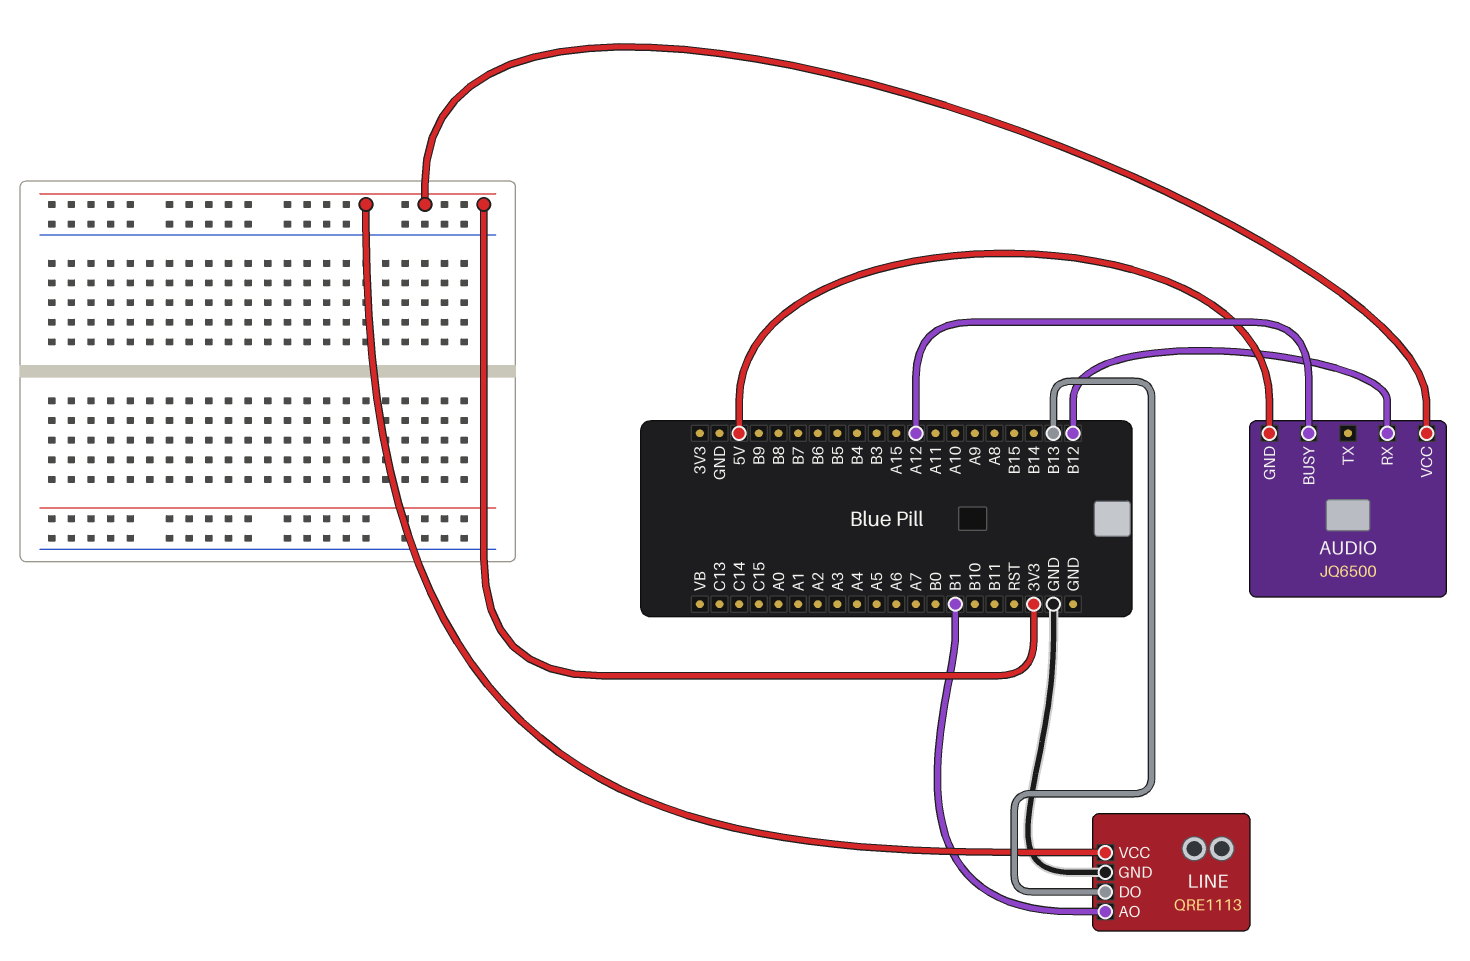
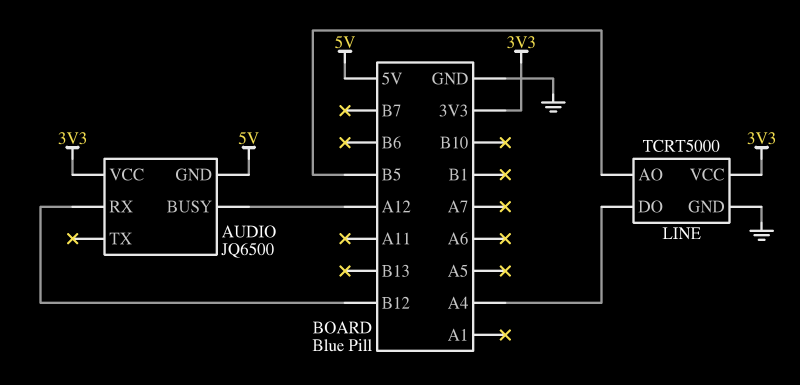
LINE: QRE1113 -> TCRT5000
LINE pin AO: B1 -> B5
LINE pin DO: B13 -> A4

